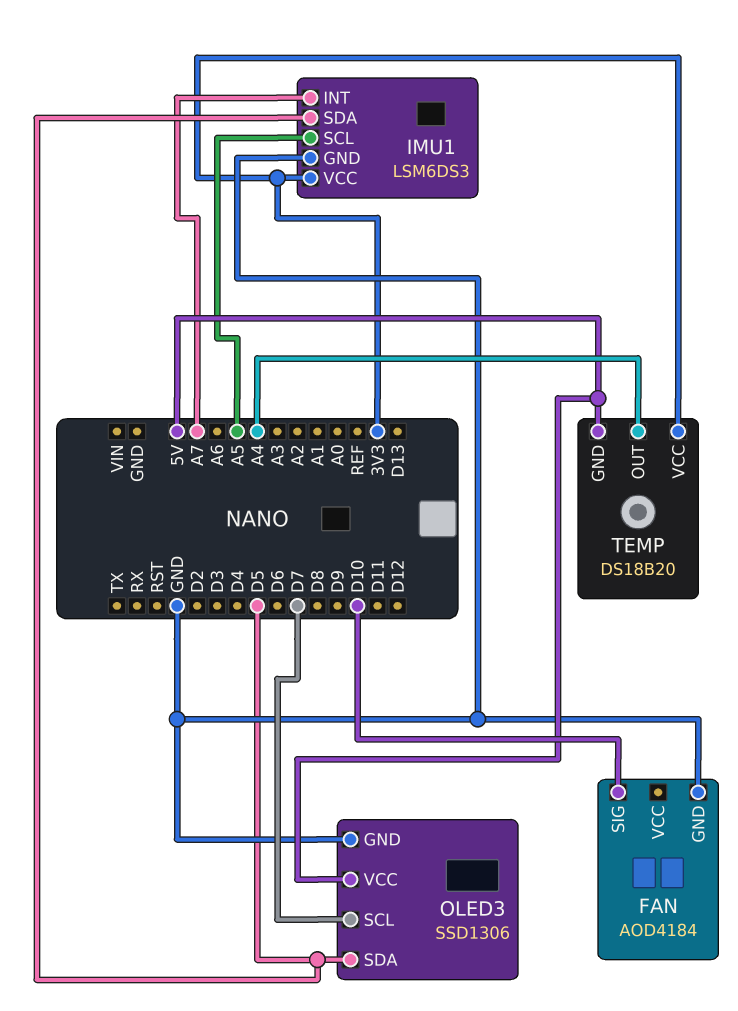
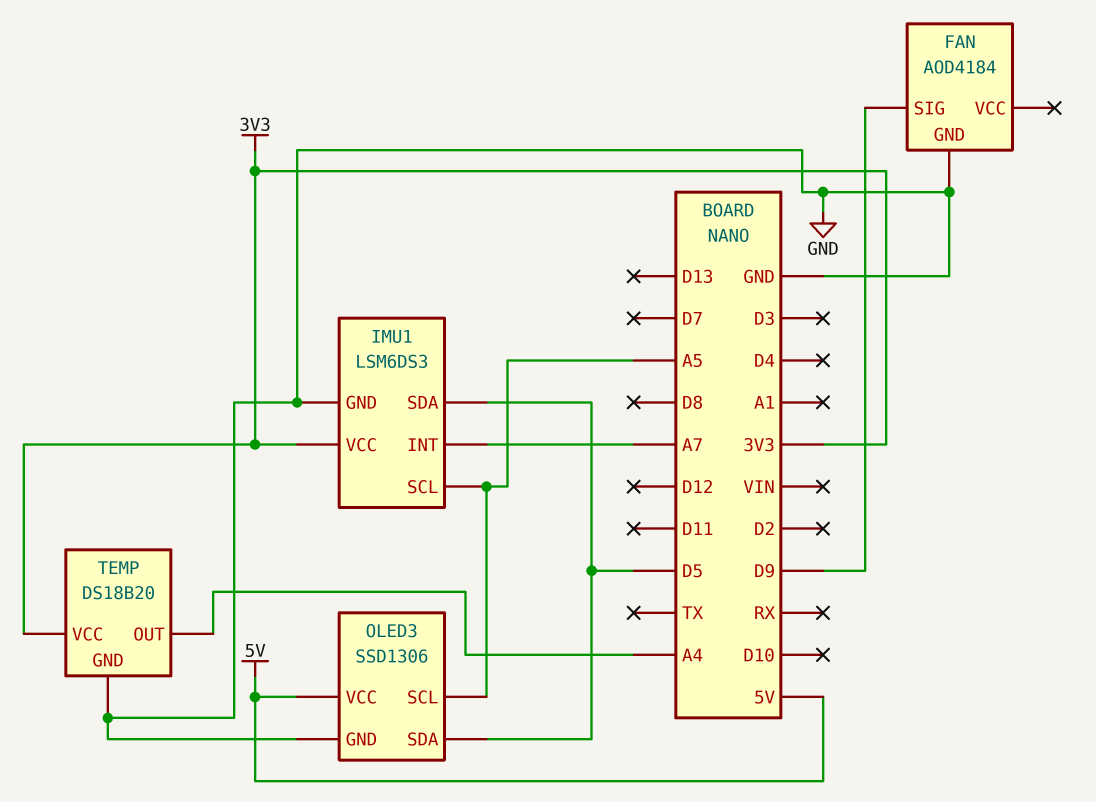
FAN pin SIG: D10 -> D9
OLED3 pin SCL: D7 -> A5
TEMP pin GND: 5V -> GND

